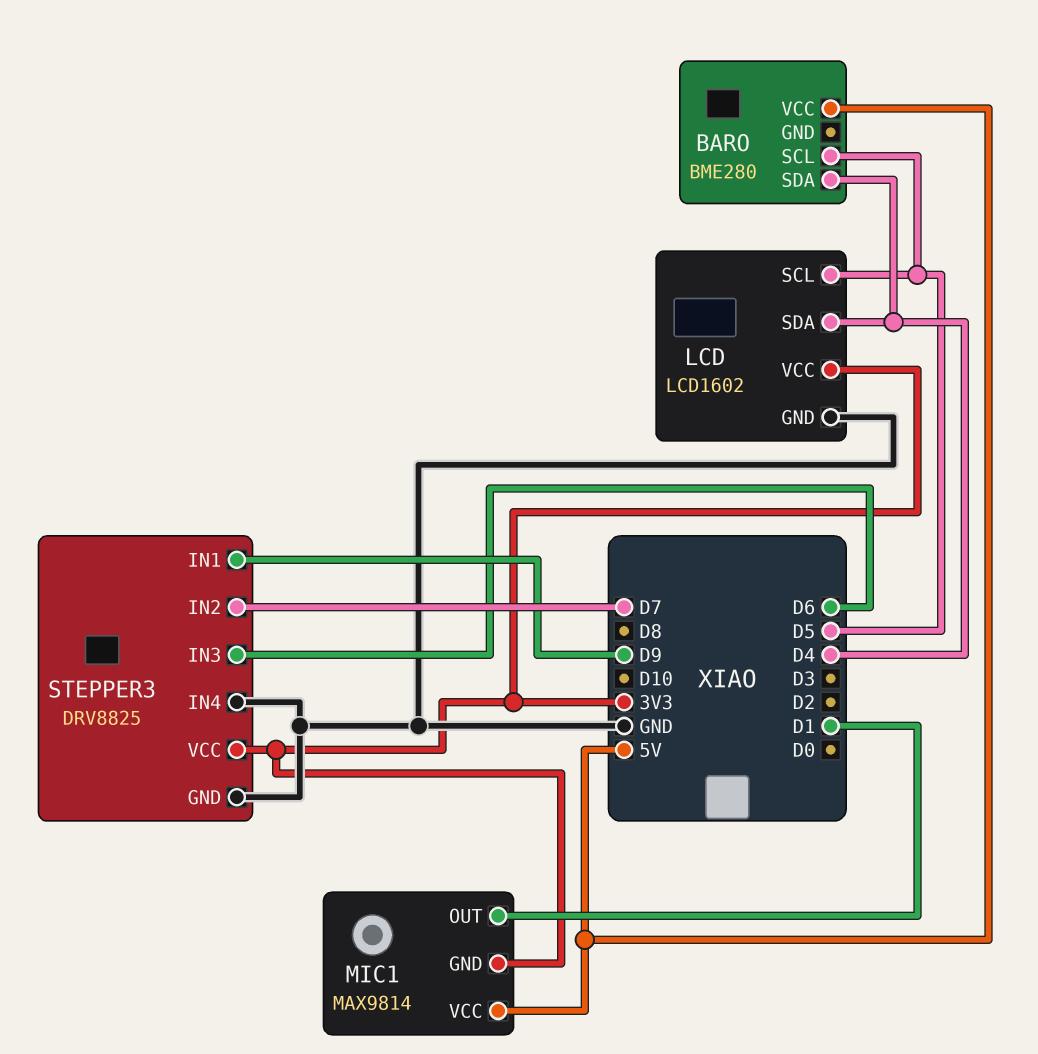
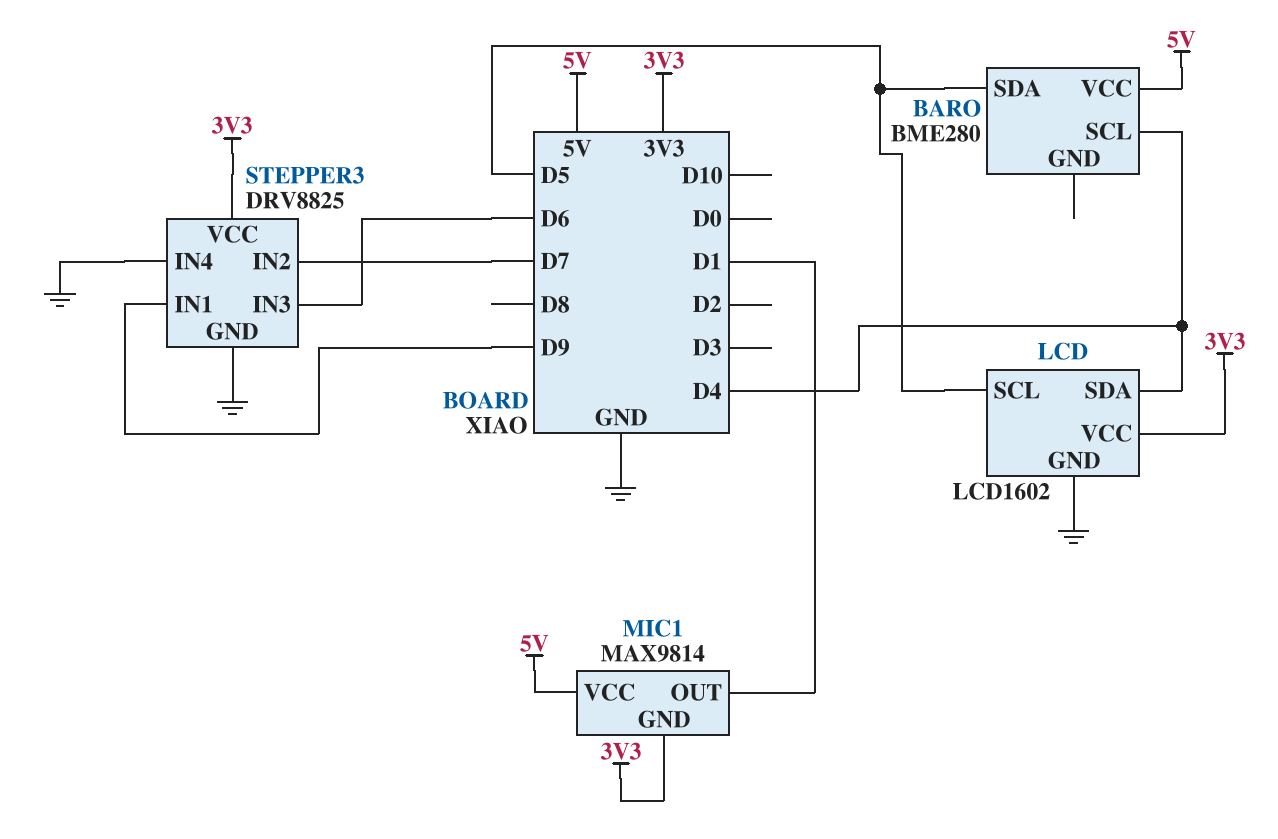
BARO pin SCL: D5 -> D4
BARO pin SDA: D4 -> D5

